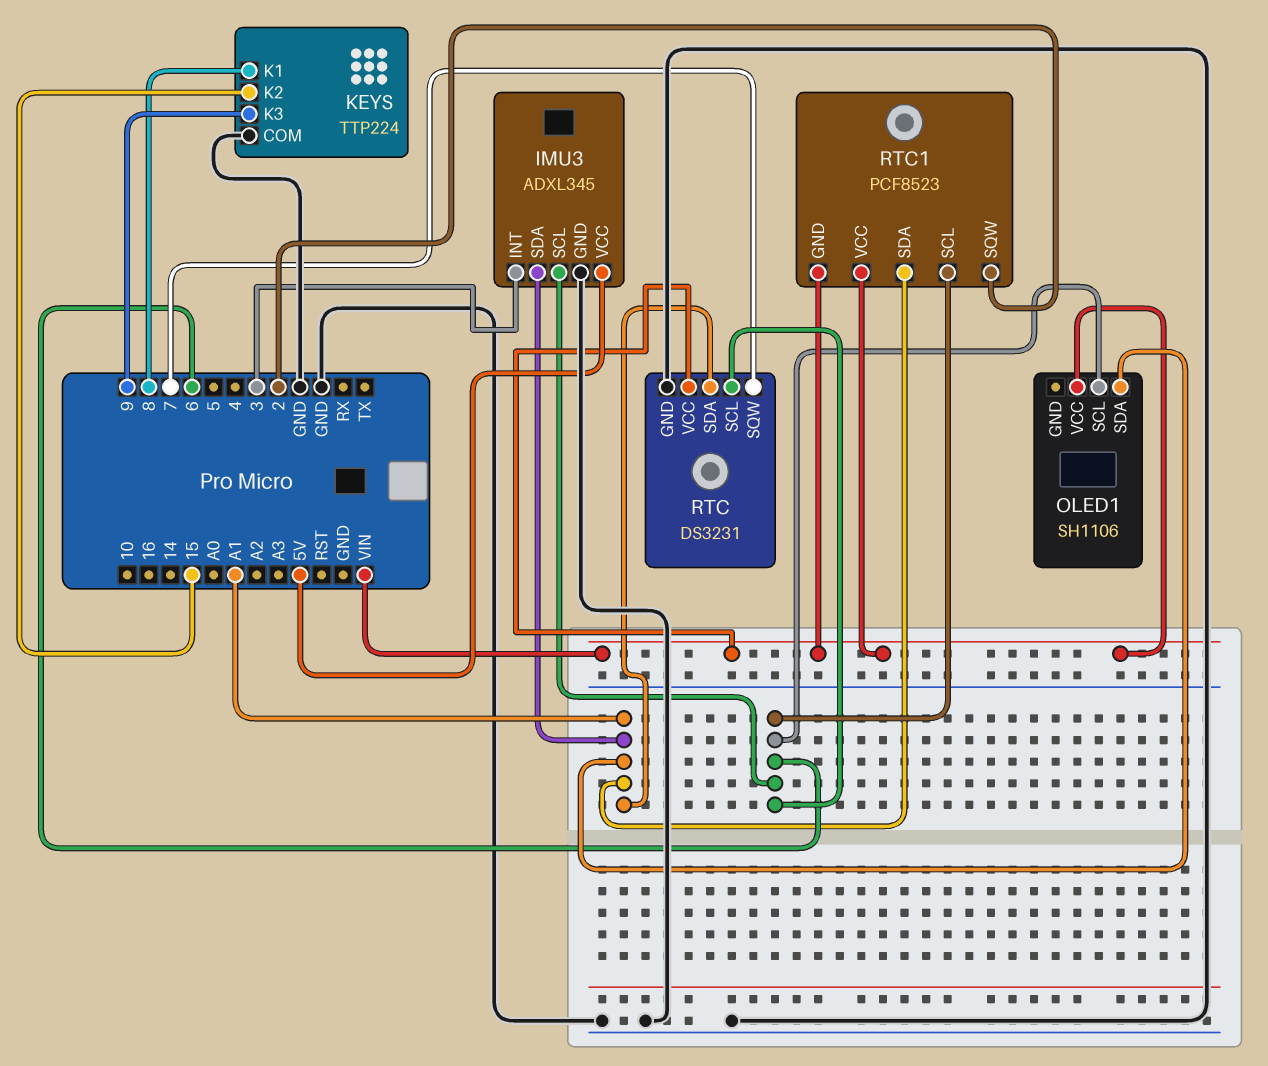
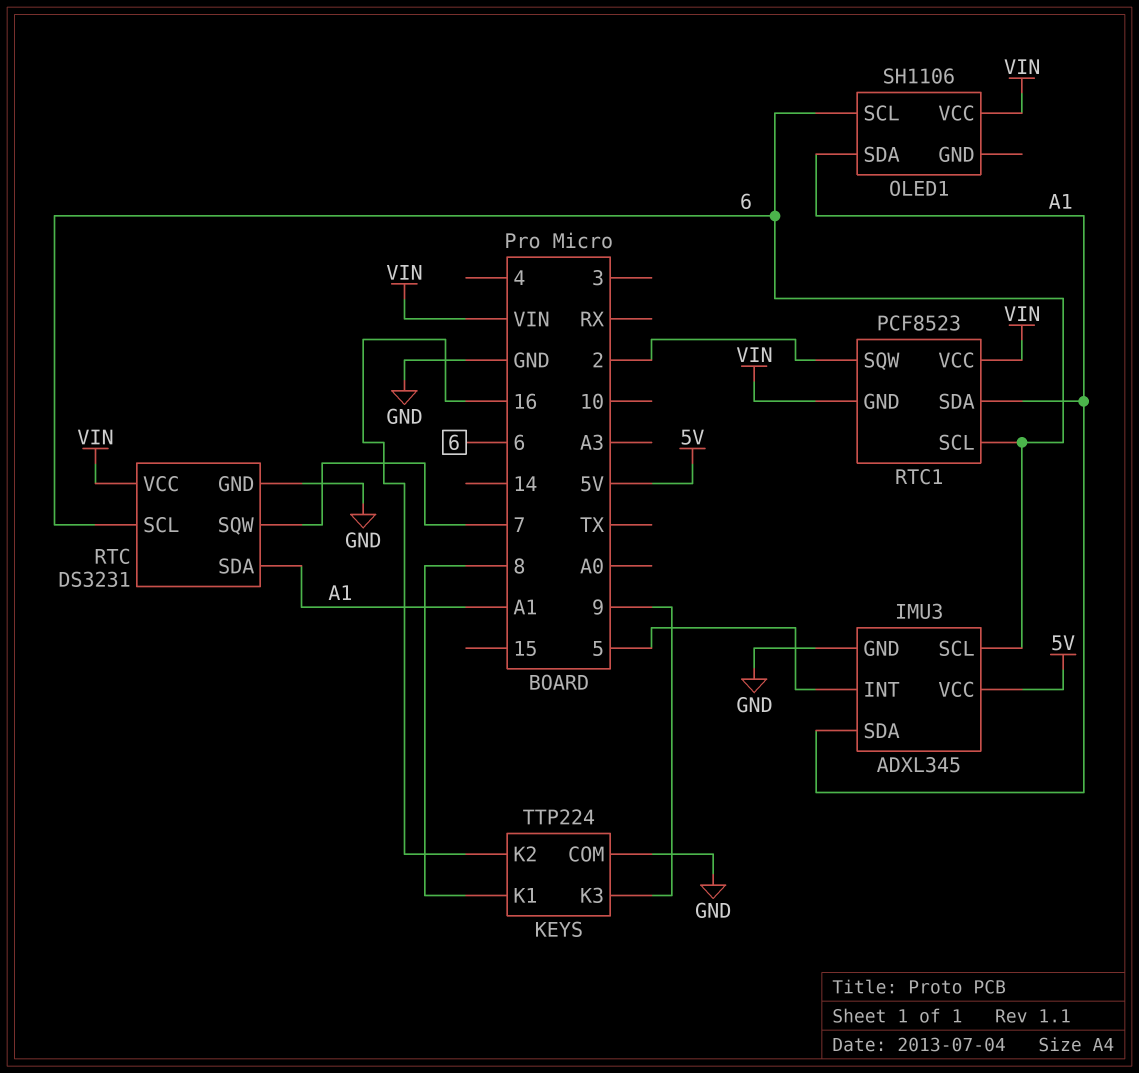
IMU3 pin INT: 3 -> 5
KEYS pin K2: 15 -> 16

